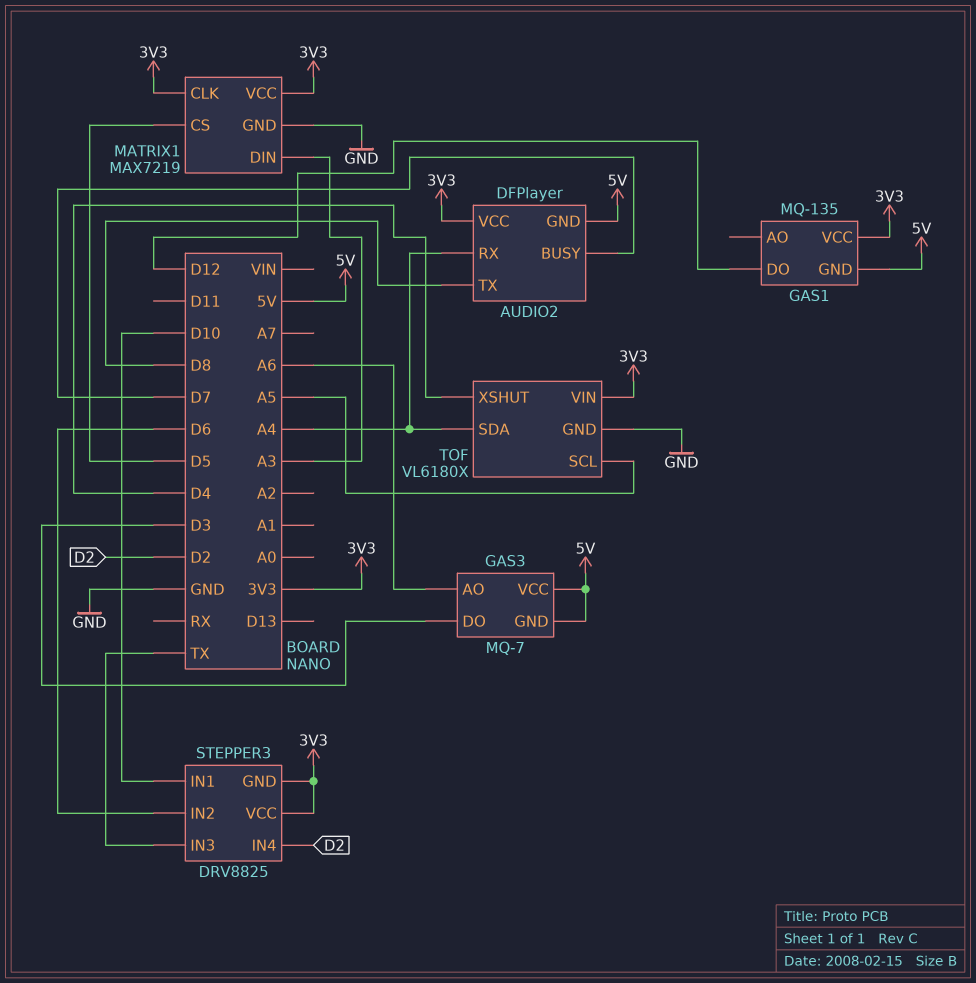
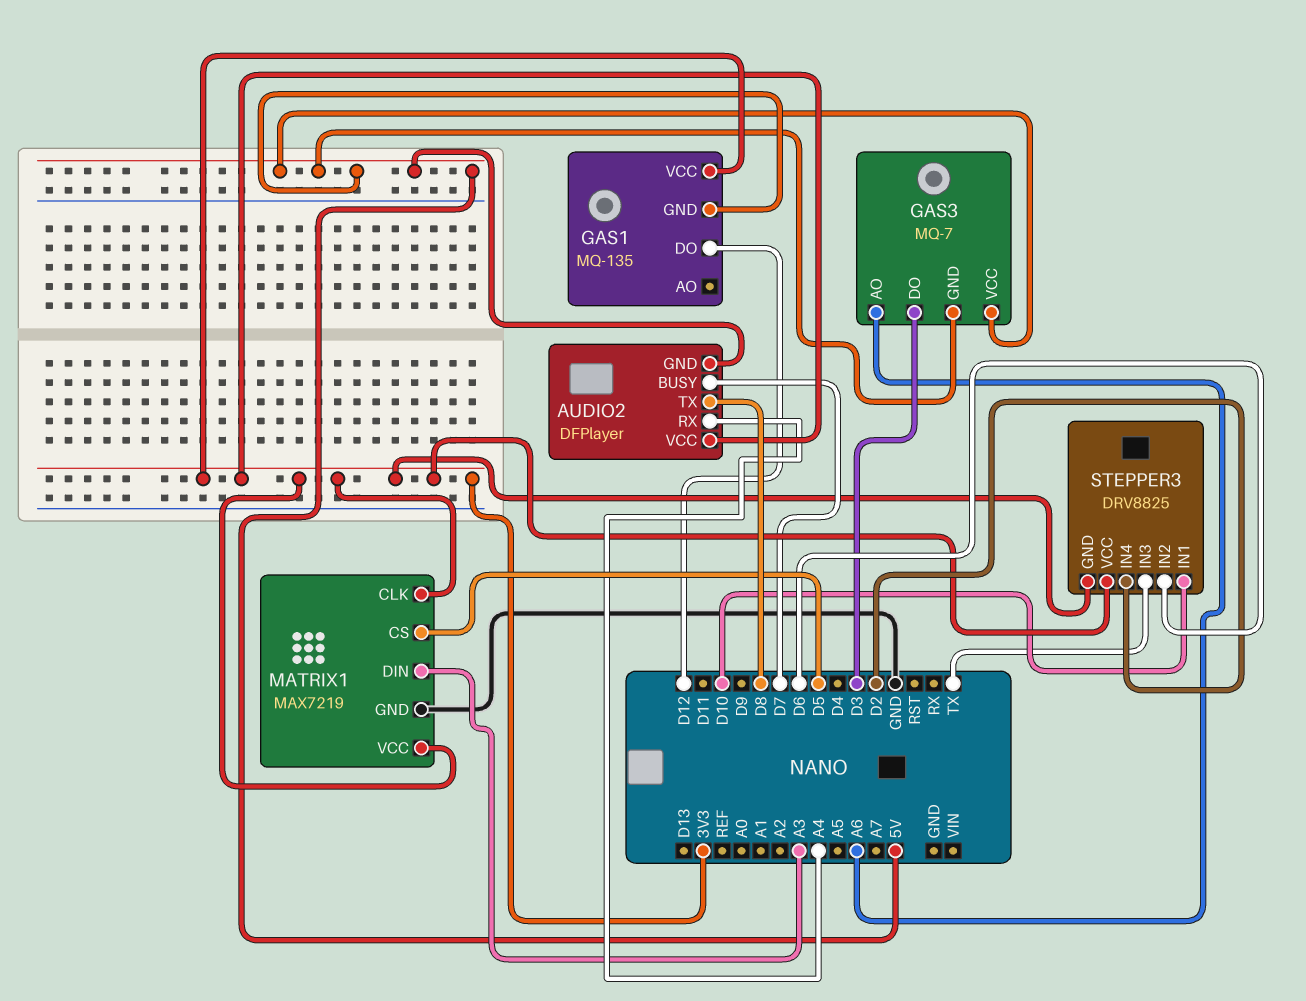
TOF: VL6180X -> none
TOF pin GND: GND -> none
TOF pin SCL: A5 -> none
TOF pin SDA: A4 -> none
TOF pin VIN: 3V3 -> none
TOF pin XSHUT: D4 -> none

